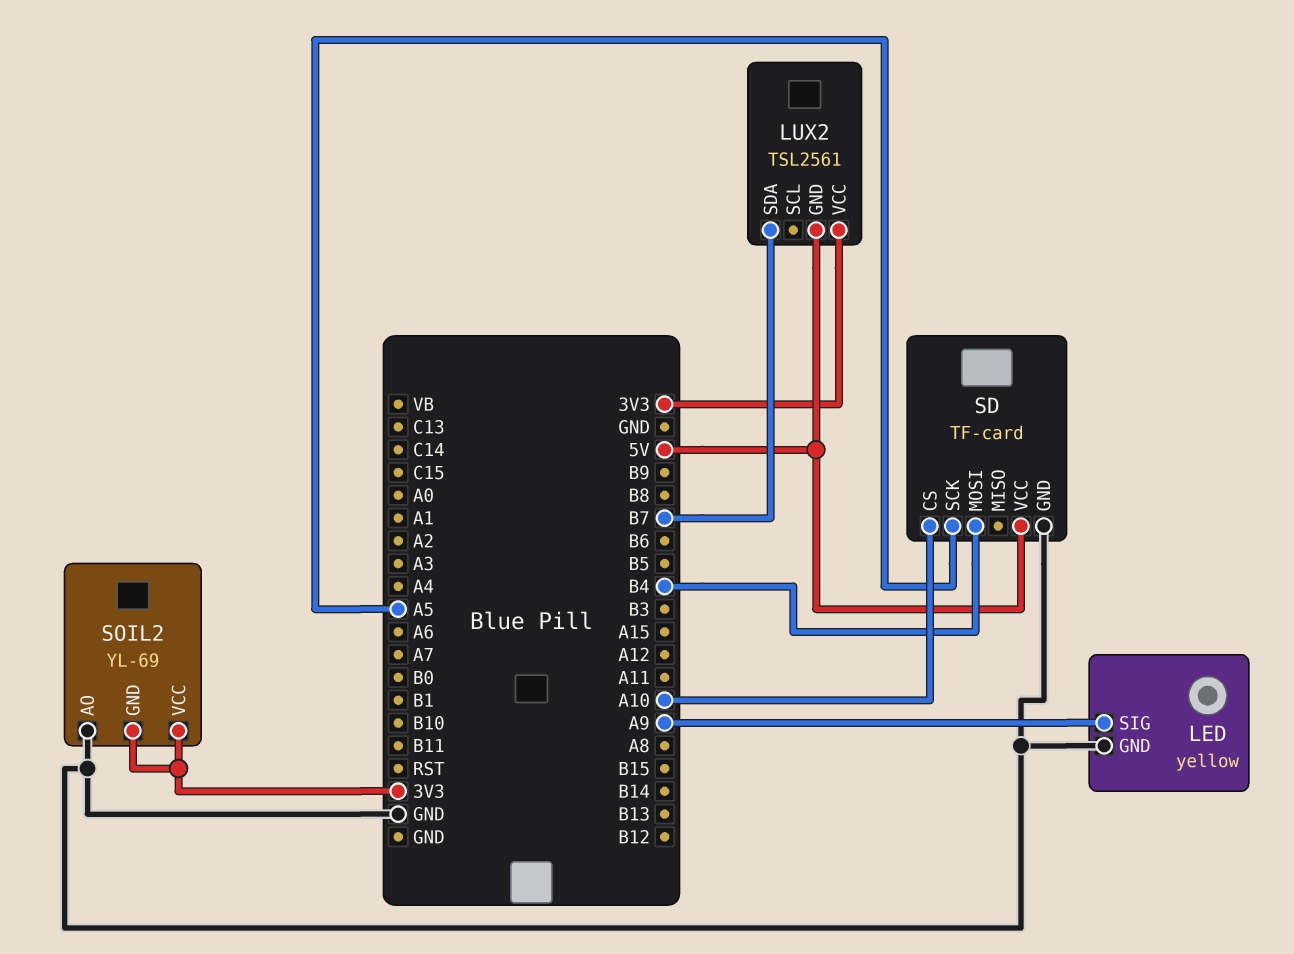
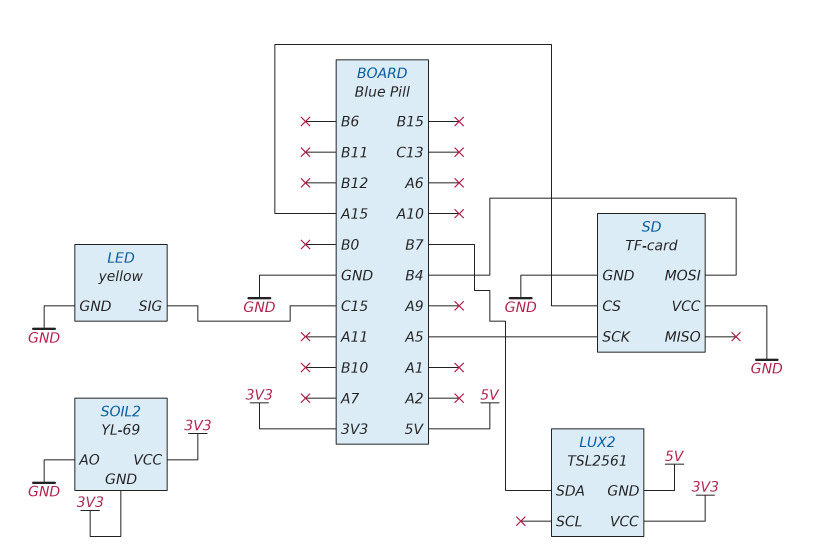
LED pin SIG: A9 -> C15
SD pin CS: A10 -> A15
SD pin VCC: 5V -> GND

